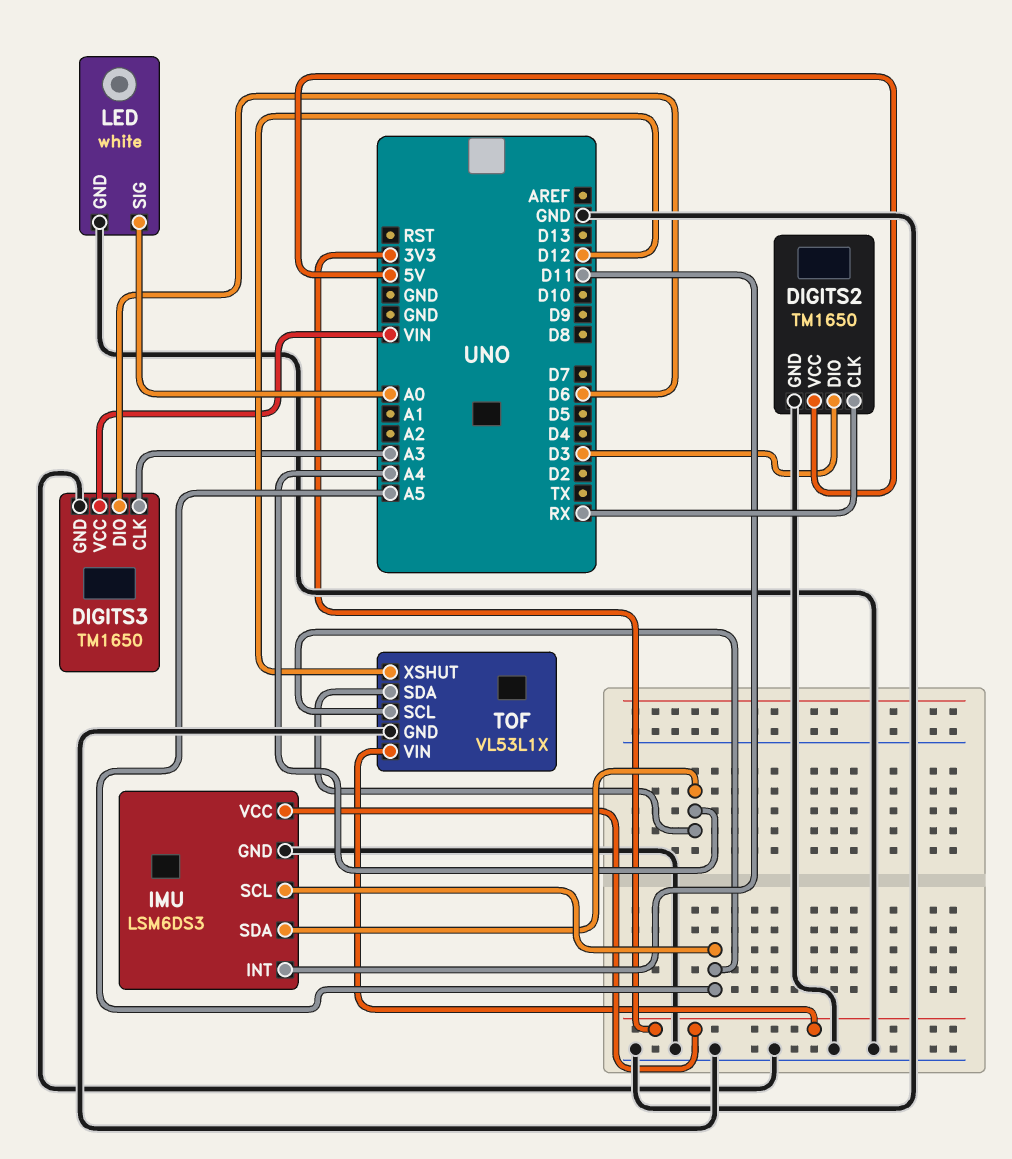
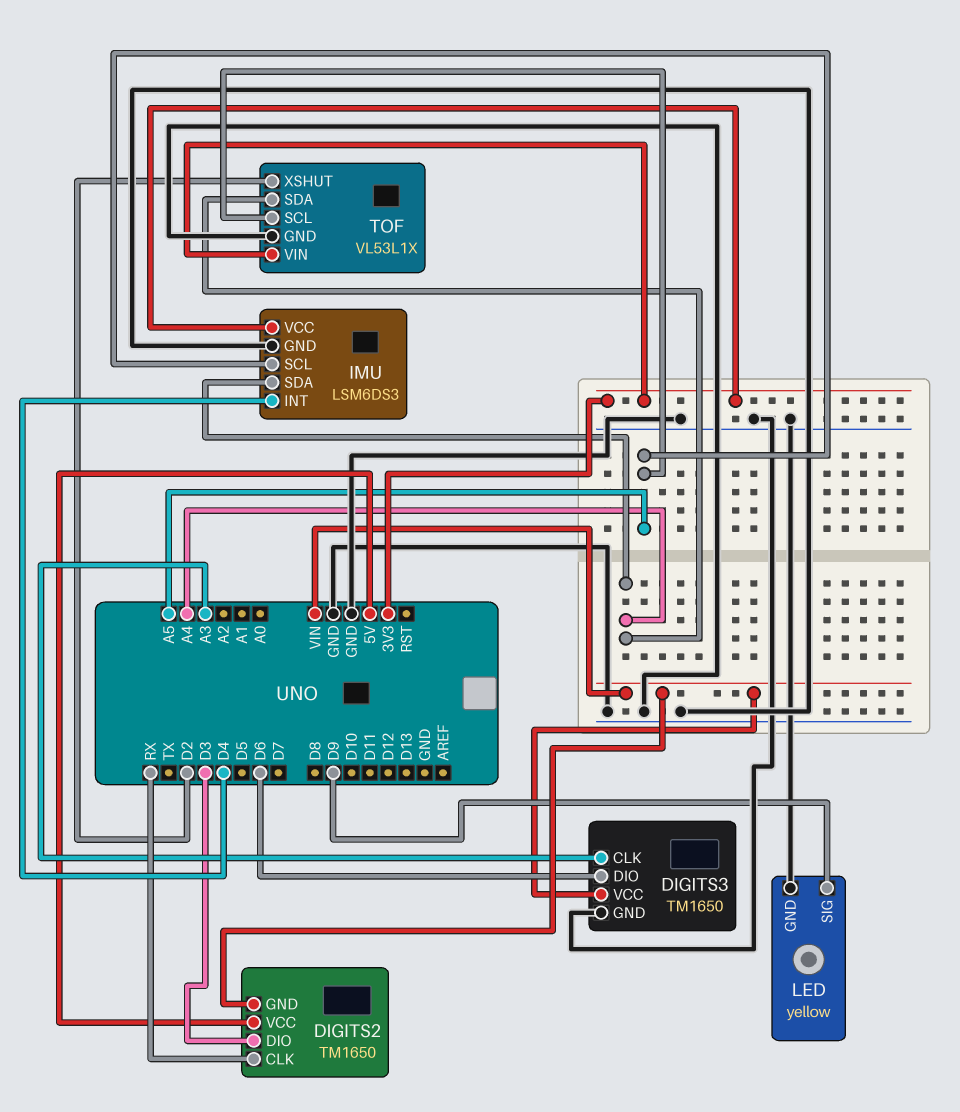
DIGITS2 pin GND: GND -> VIN
IMU pin INT: D11 -> D4
LED: white -> yellow
LED pin SIG: A0 -> D9
TOF pin XSHUT: D12 -> D2

